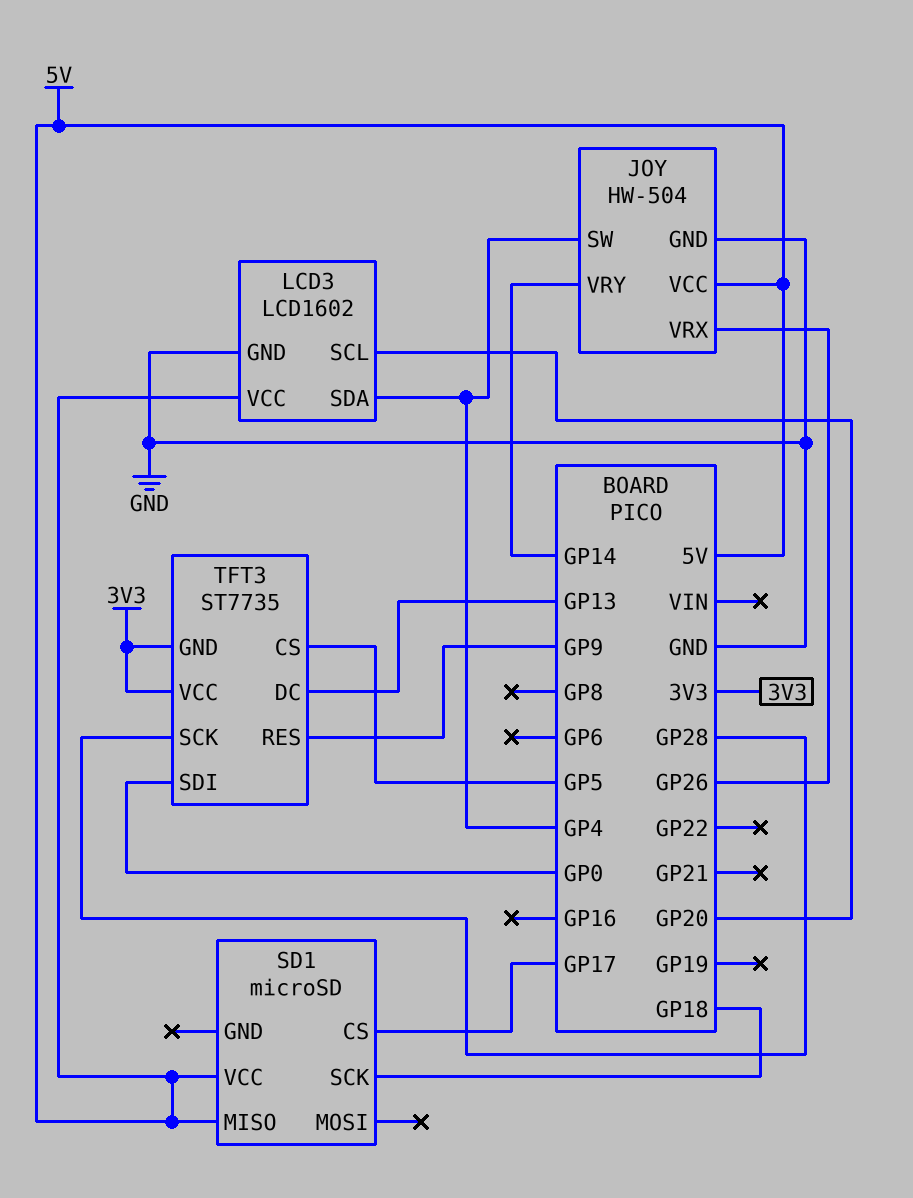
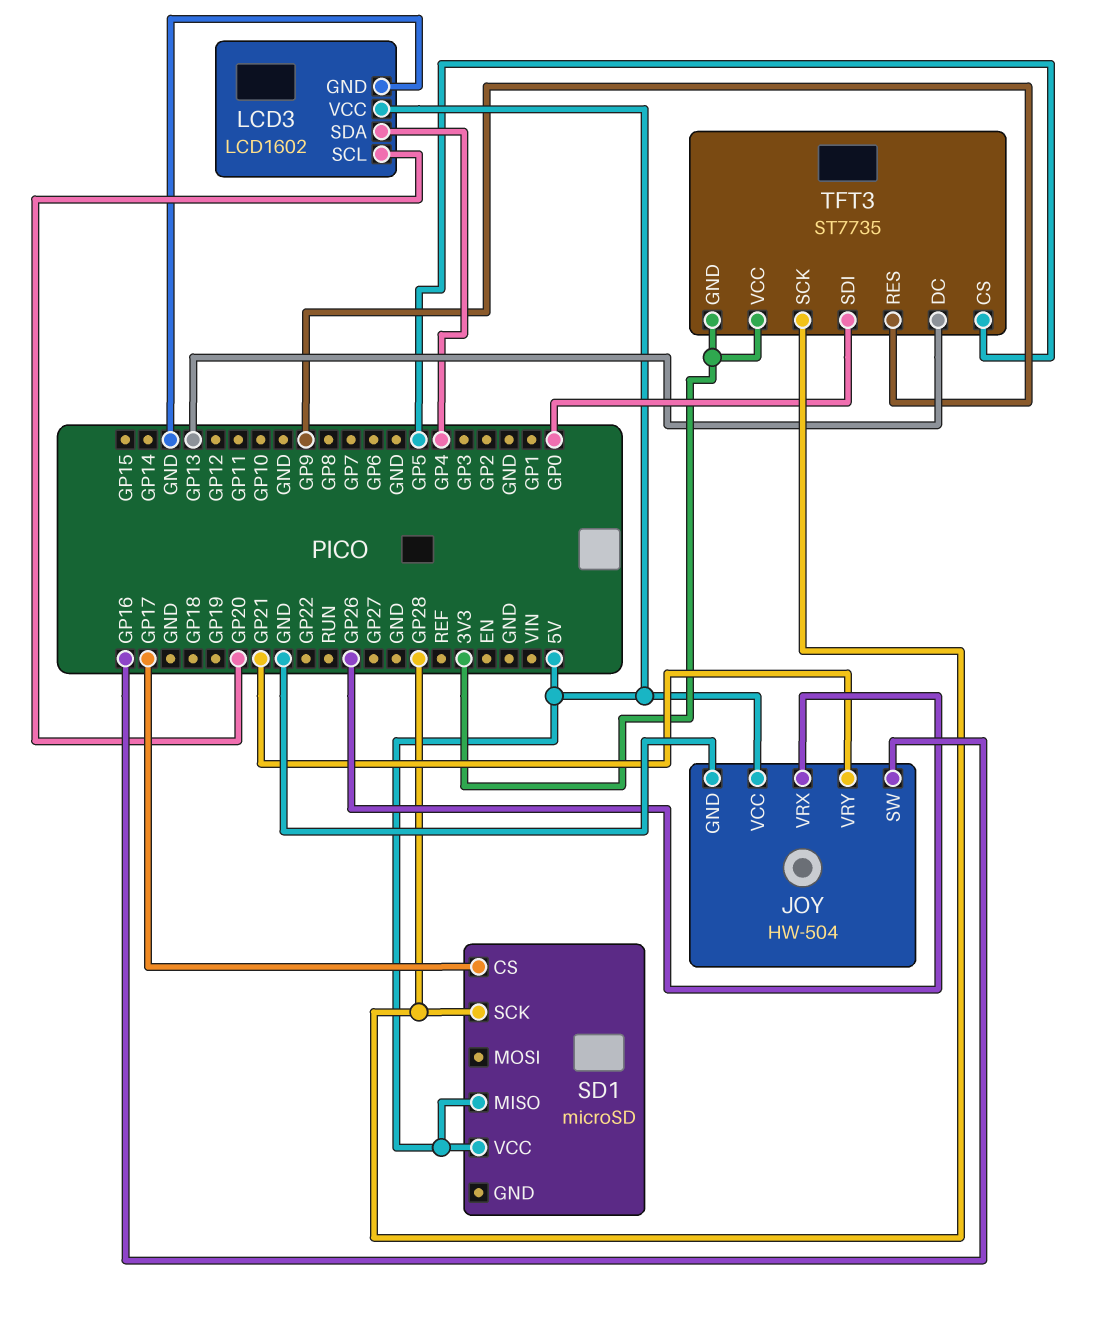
JOY pin SW: GP4 -> GP16
JOY pin VRY: GP14 -> GP21
SD1 pin SCK: GP18 -> GP28

